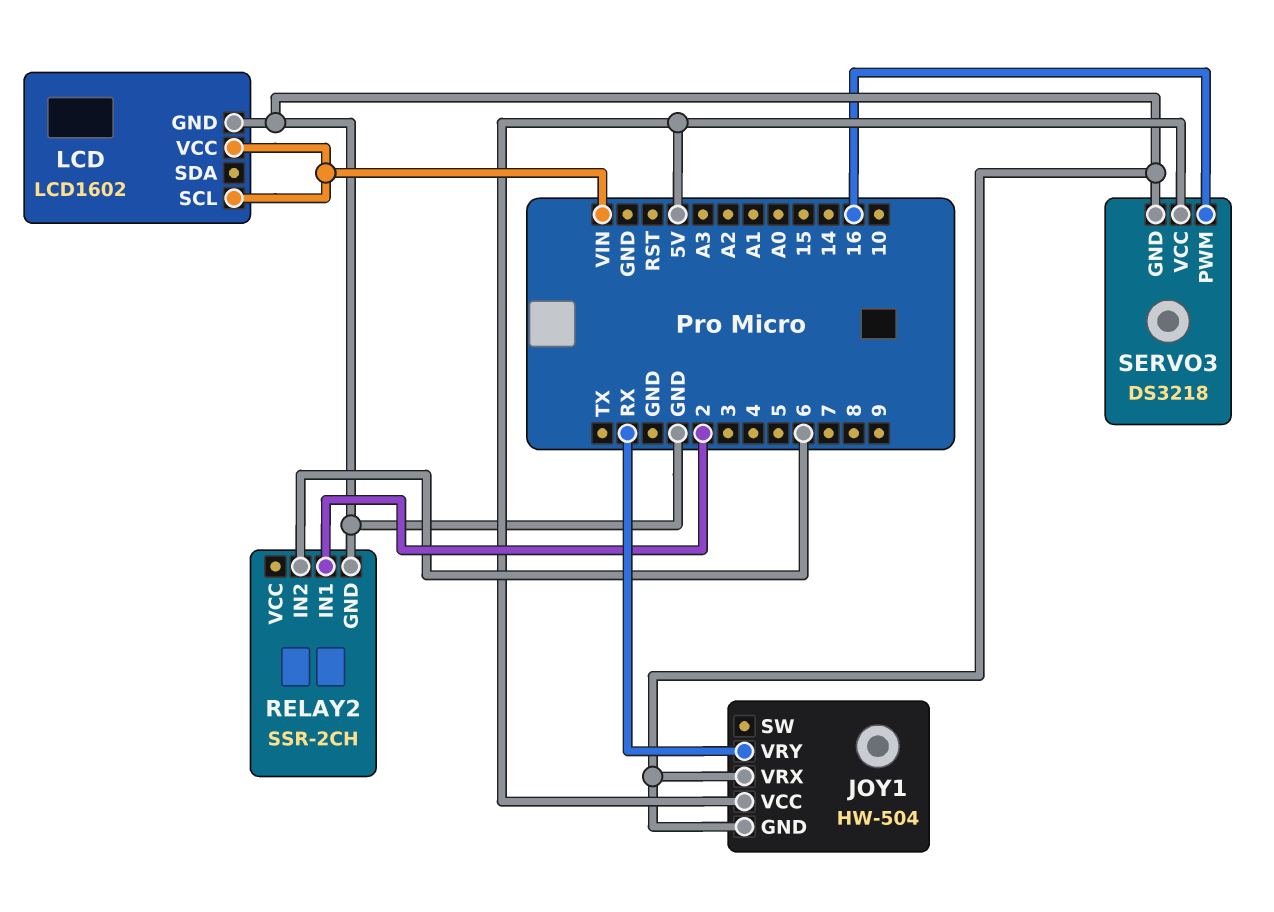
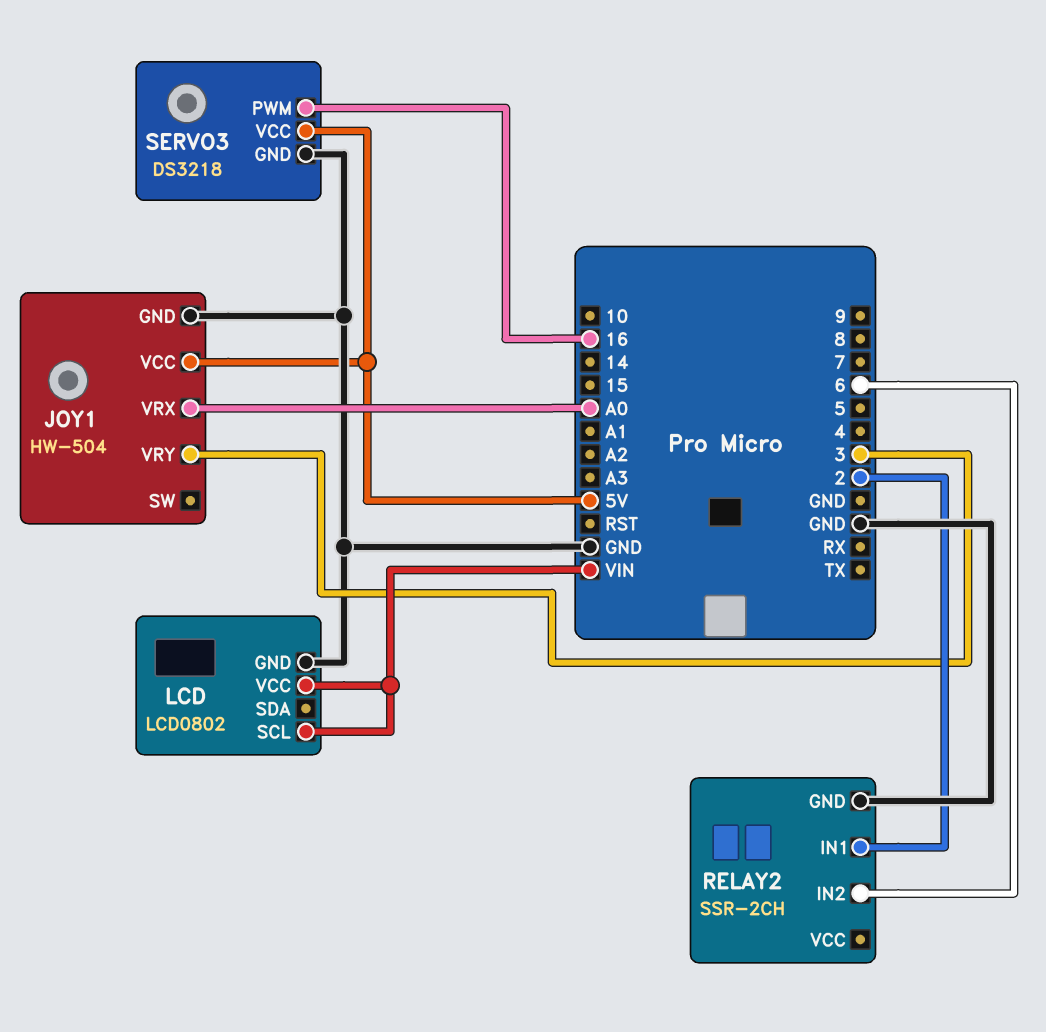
JOY1 pin VRX: GND -> A0
JOY1 pin VRY: RX -> 3
LCD: LCD1602 -> LCD0802

